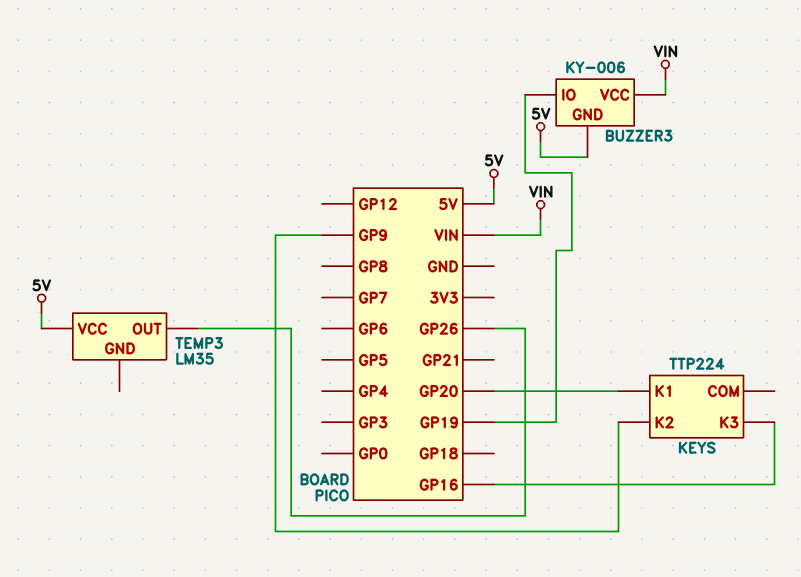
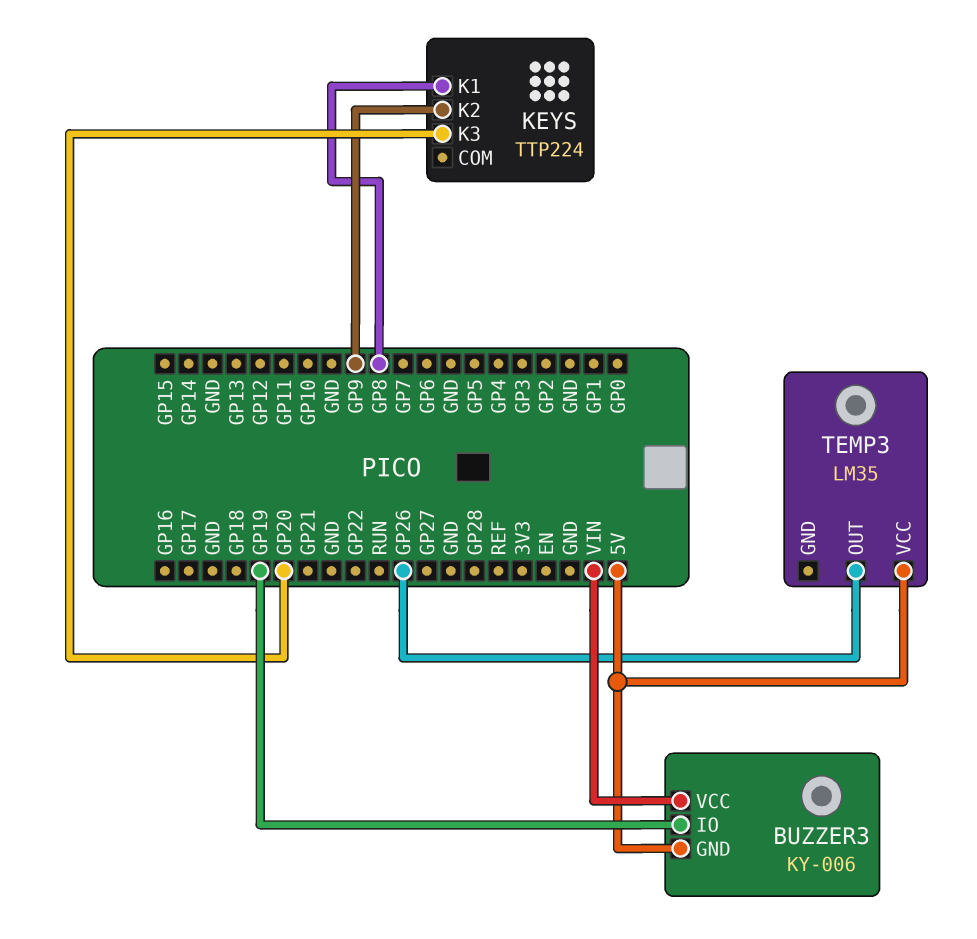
KEYS pin K1: GP20 -> GP8
KEYS pin K3: GP16 -> GP20

